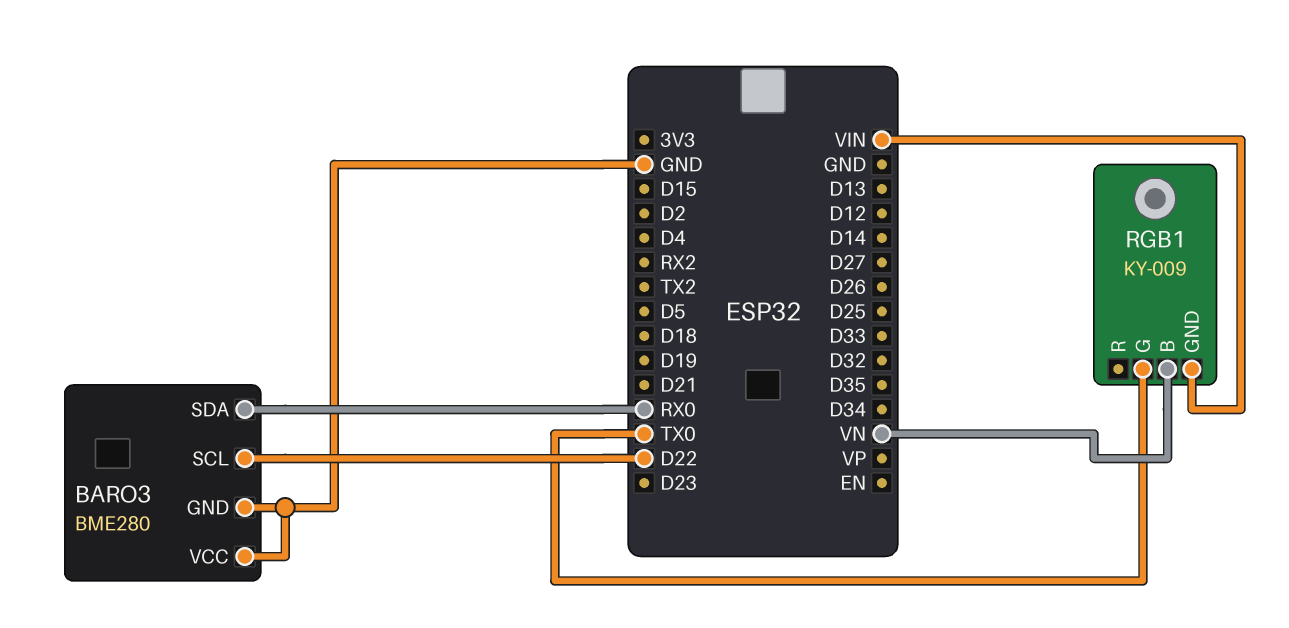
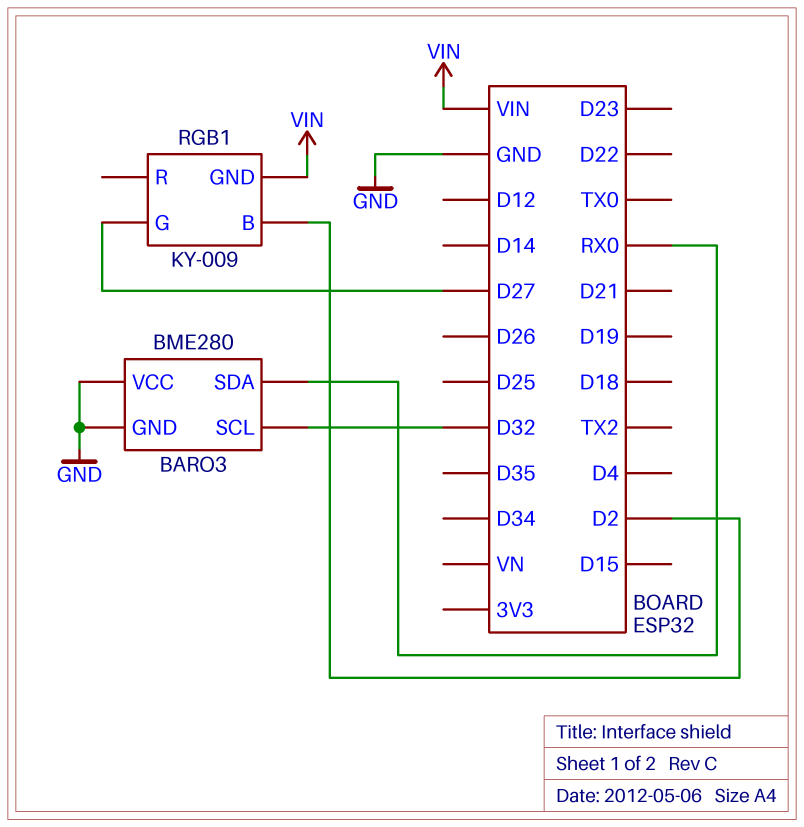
BARO3 pin SCL: D22 -> D32
RGB1 pin B: VN -> D2
RGB1 pin G: TX0 -> D27

